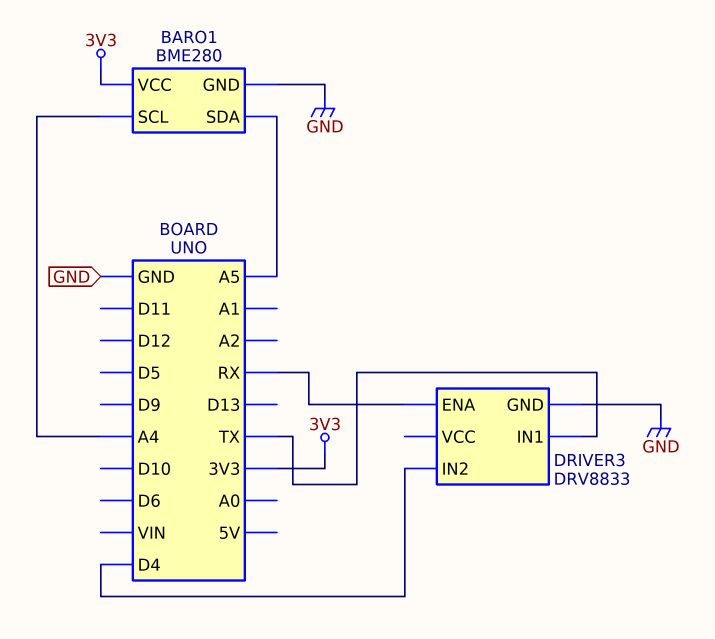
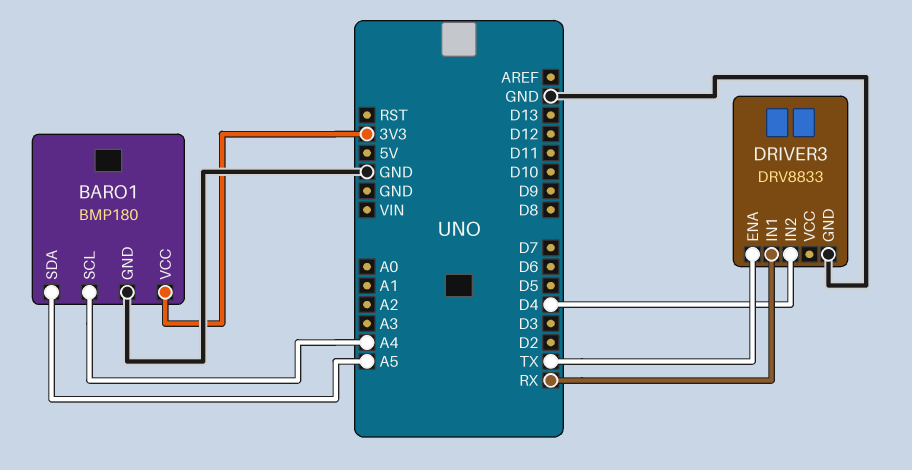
BARO1: BME280 -> BMP180
DRIVER3 pin ENA: RX -> TX
DRIVER3 pin IN1: TX -> RX

